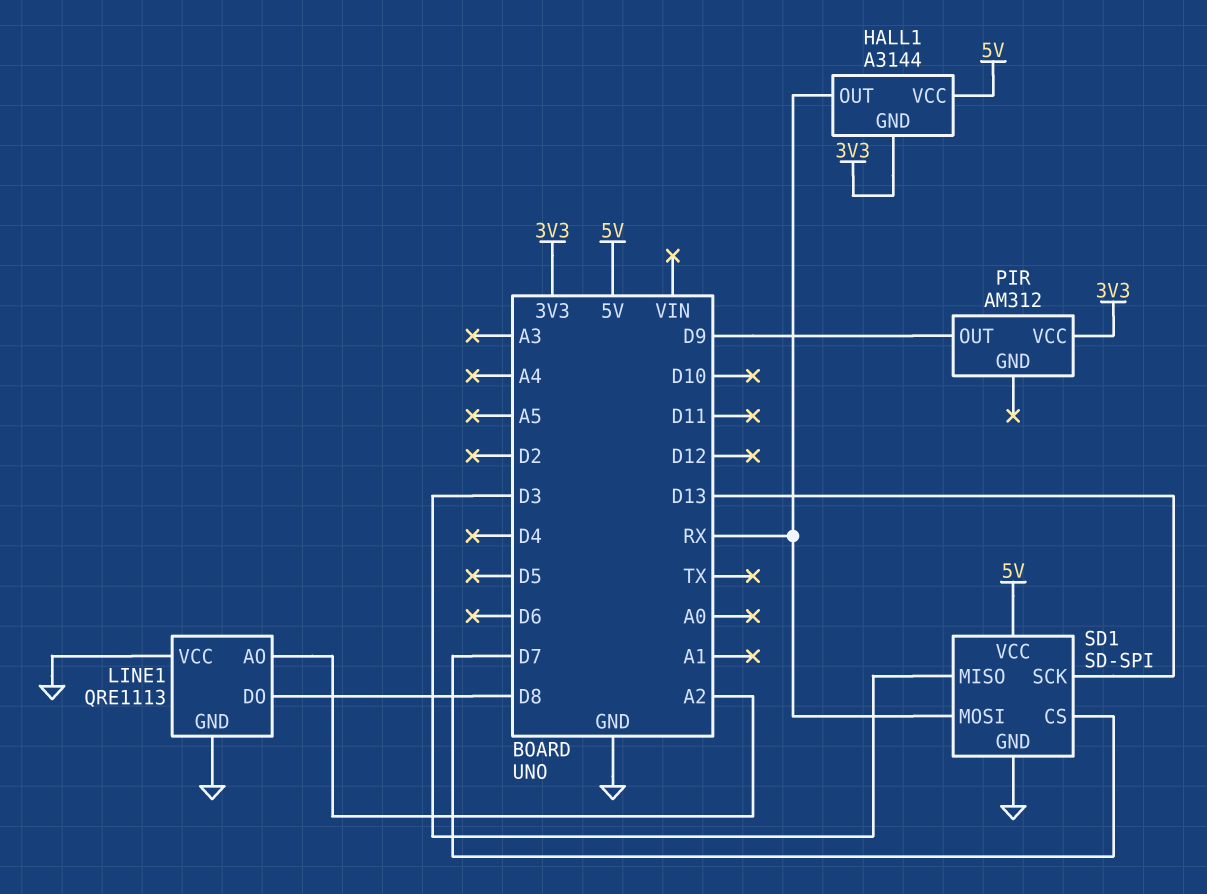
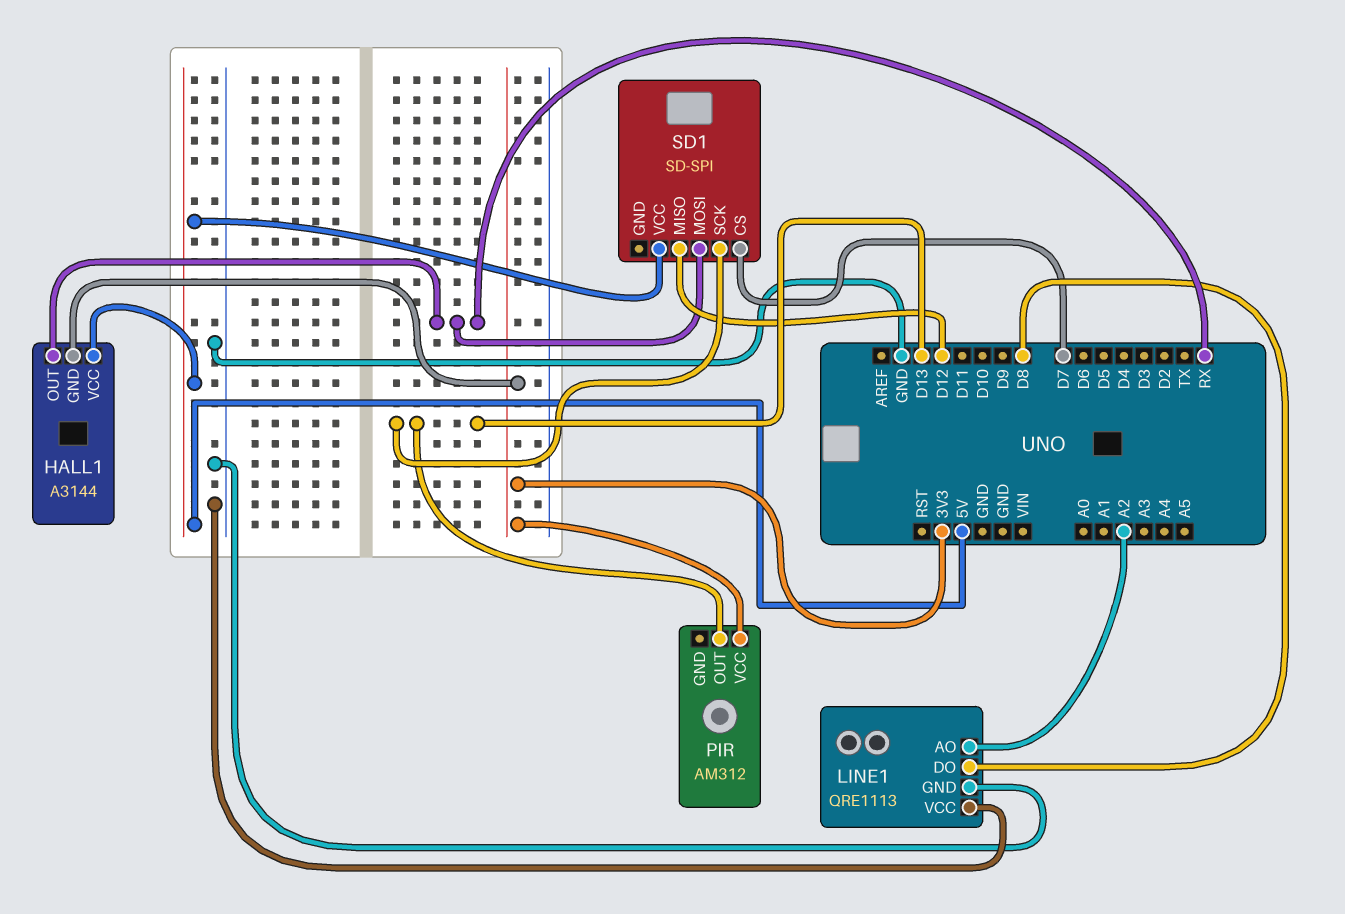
PIR pin OUT: D9 -> D13
SD1 pin GND: GND -> none
SD1 pin MISO: D3 -> D12

